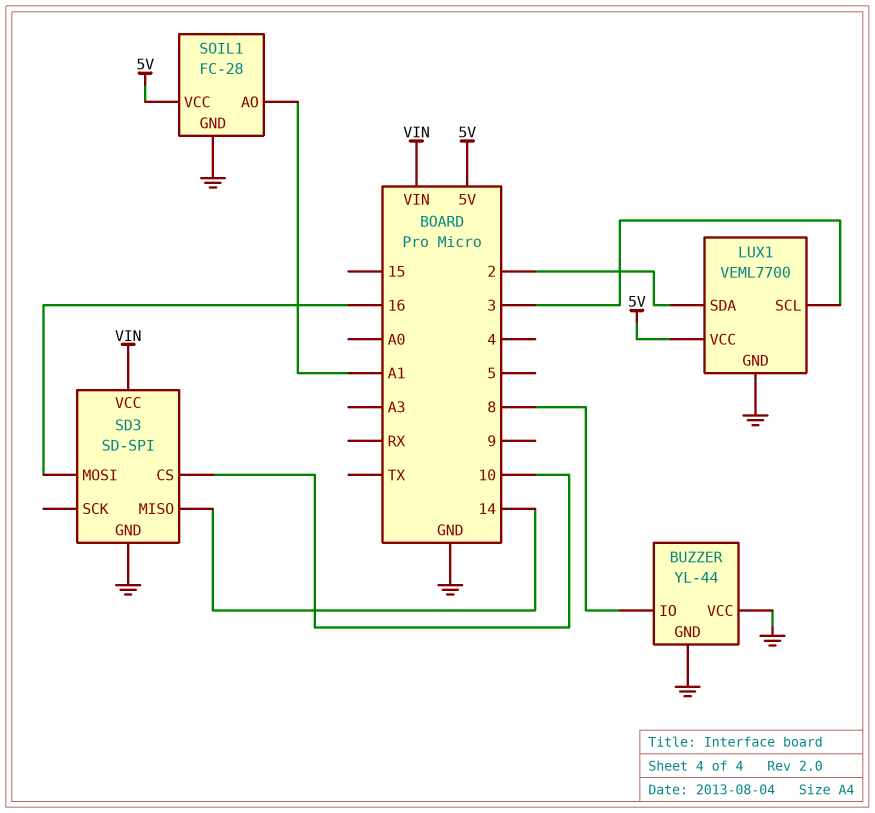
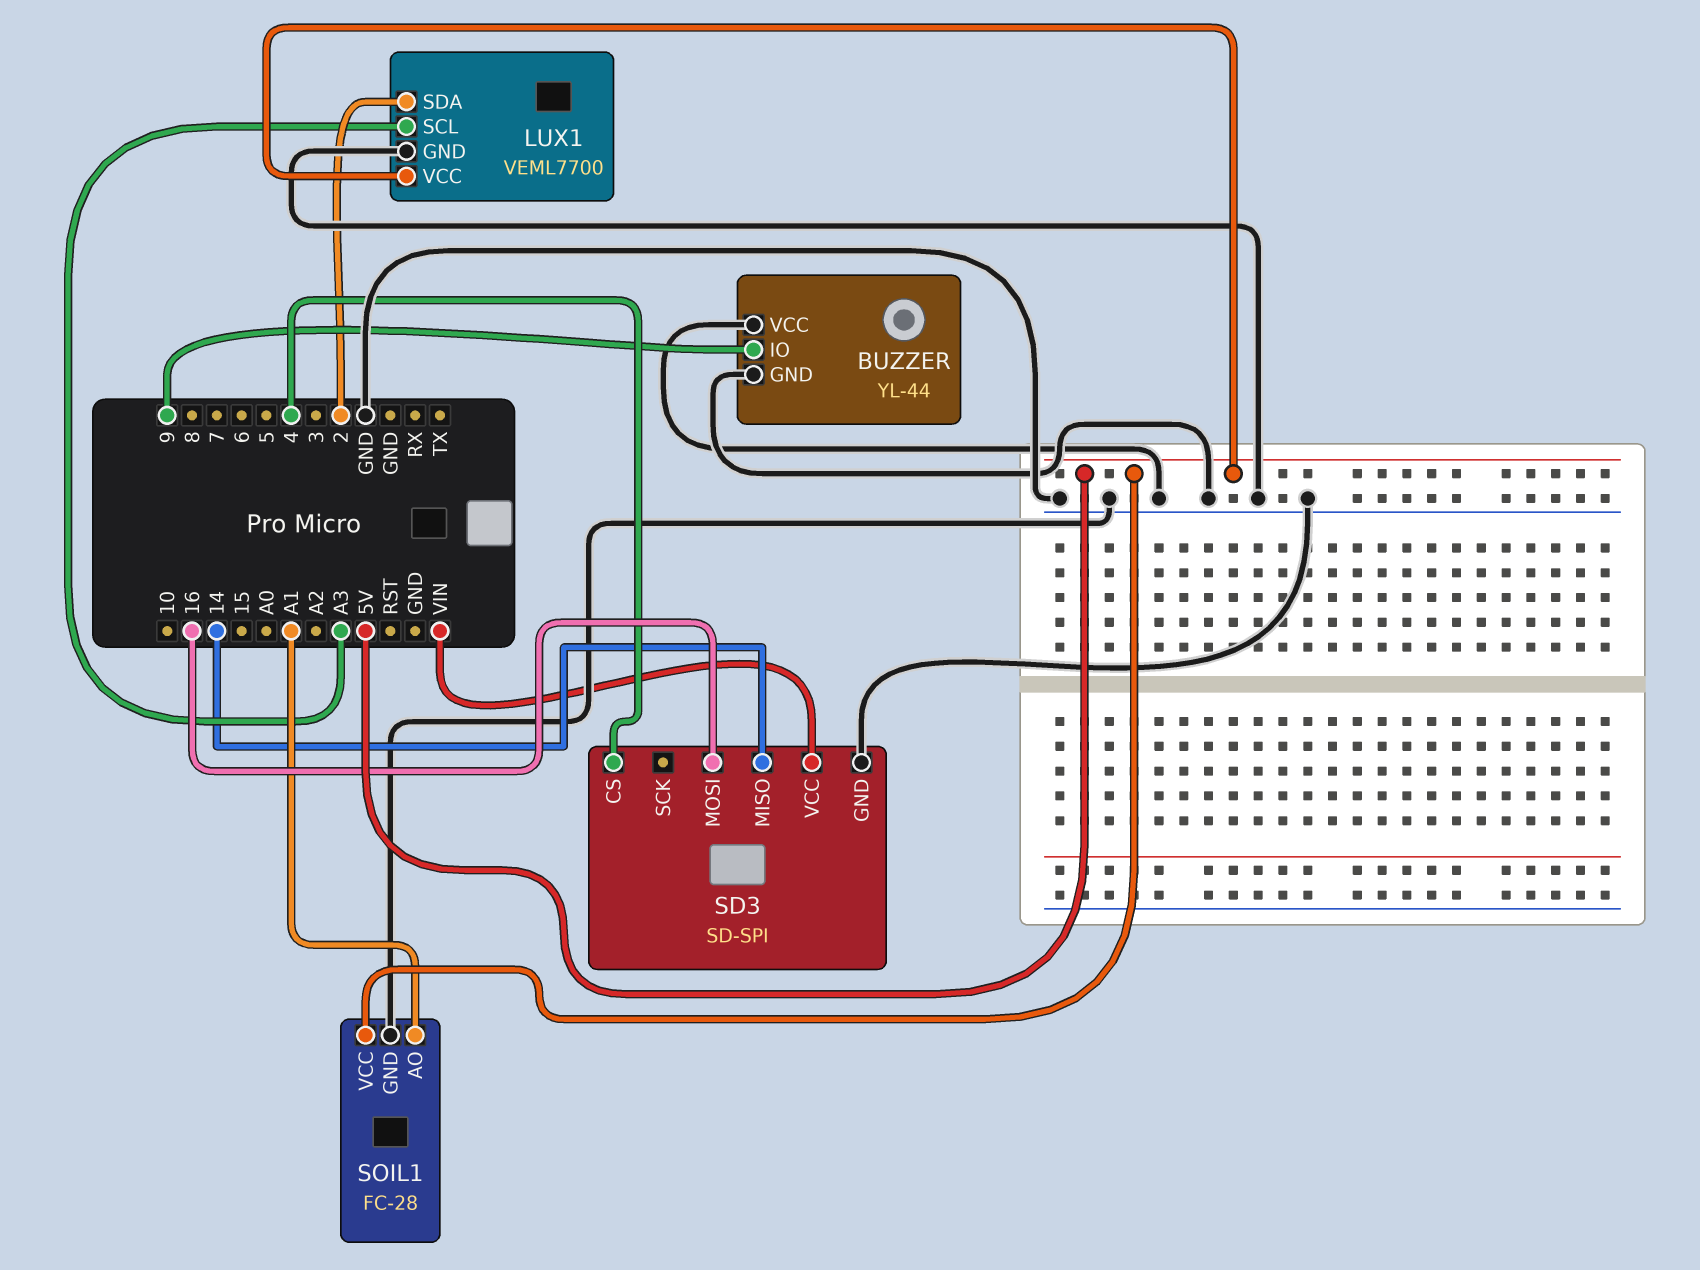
BUZZER pin IO: 8 -> 9
LUX1 pin SCL: 3 -> A3
SD3 pin CS: 10 -> 4

